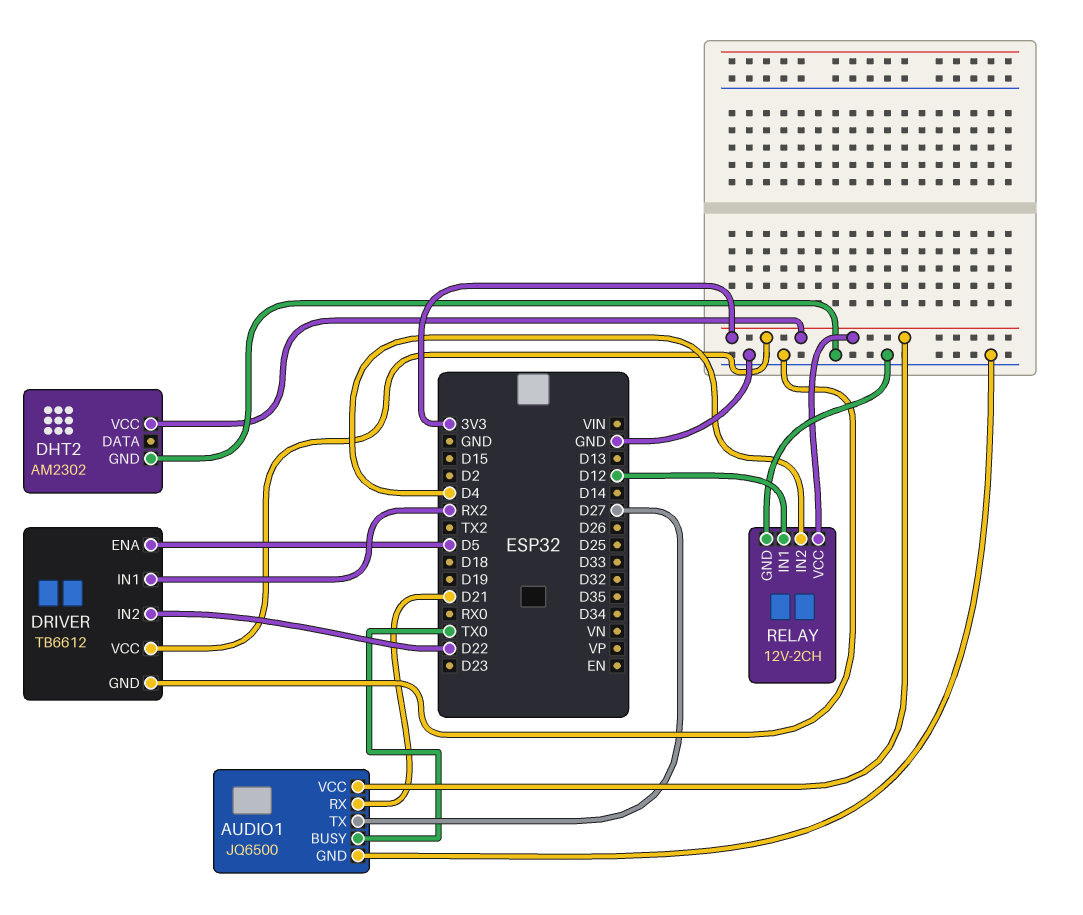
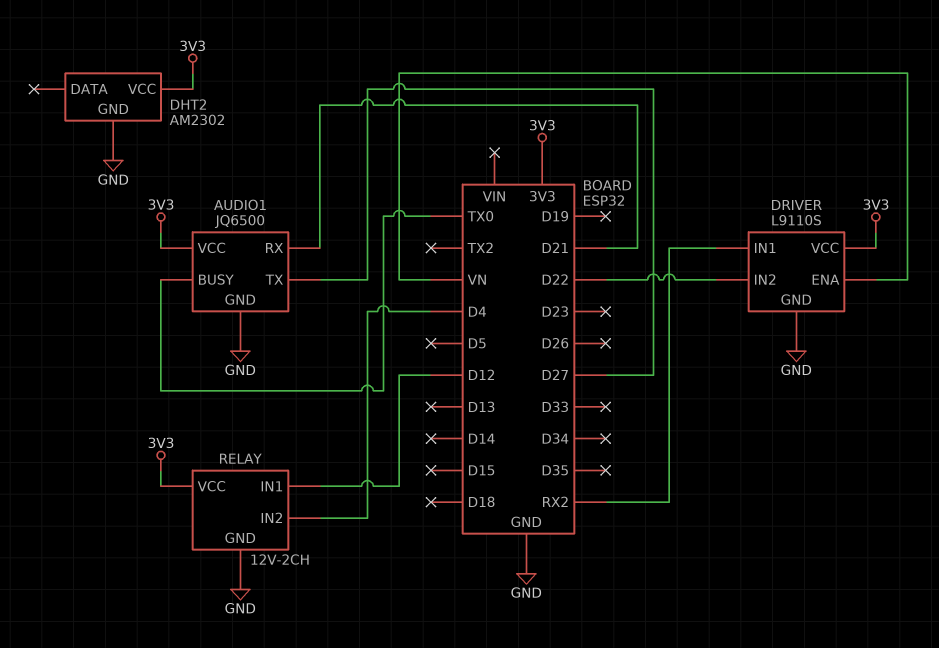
DRIVER: TB6612 -> L9110S
DRIVER pin ENA: D5 -> VN

